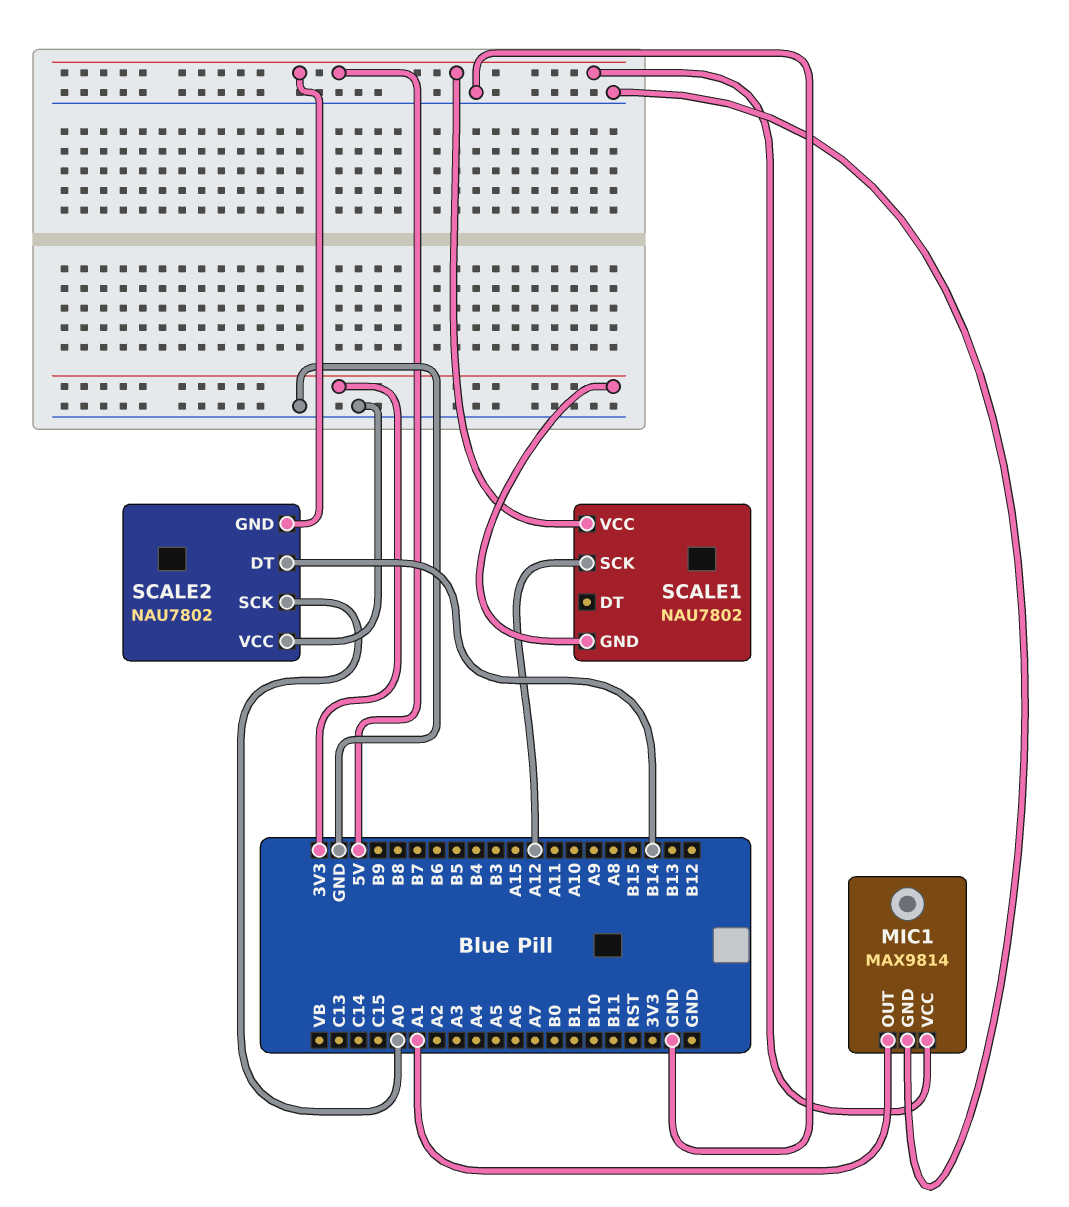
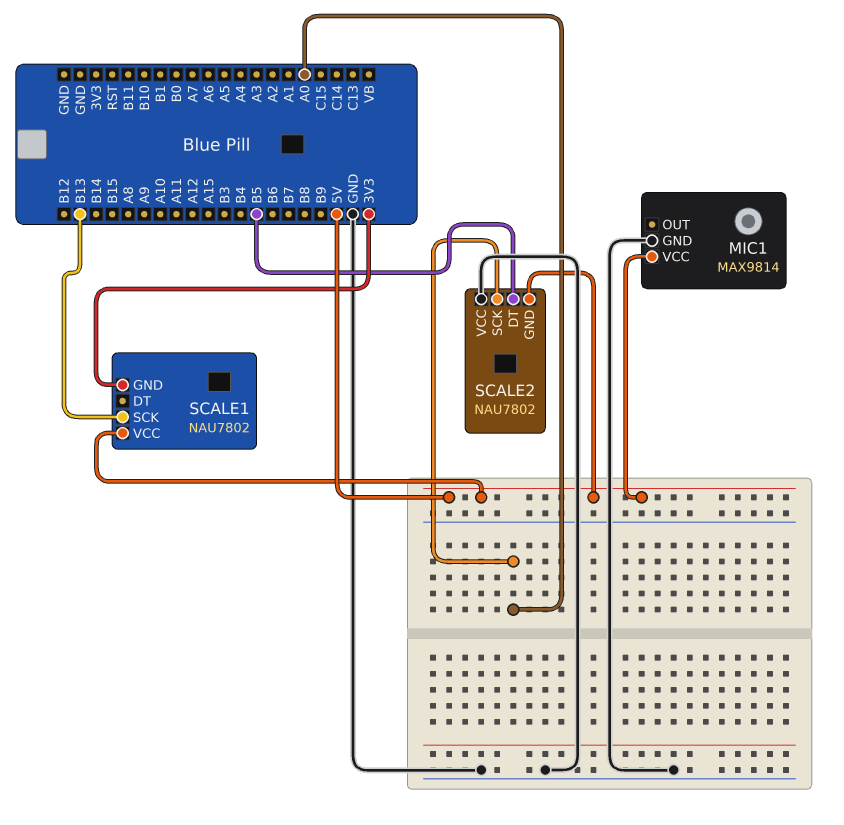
MIC1 pin OUT: A1 -> none
SCALE1 pin SCK: A12 -> B13
SCALE2 pin DT: B14 -> B5

